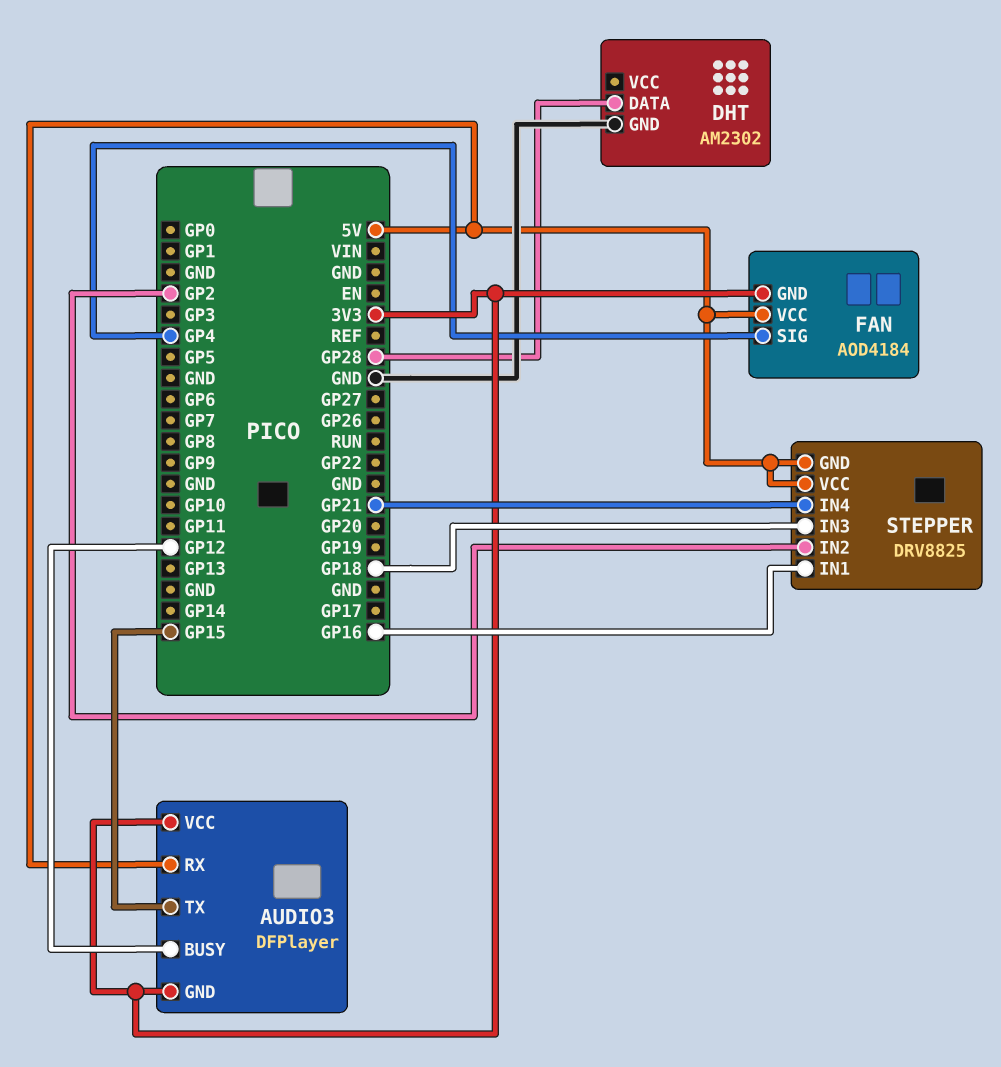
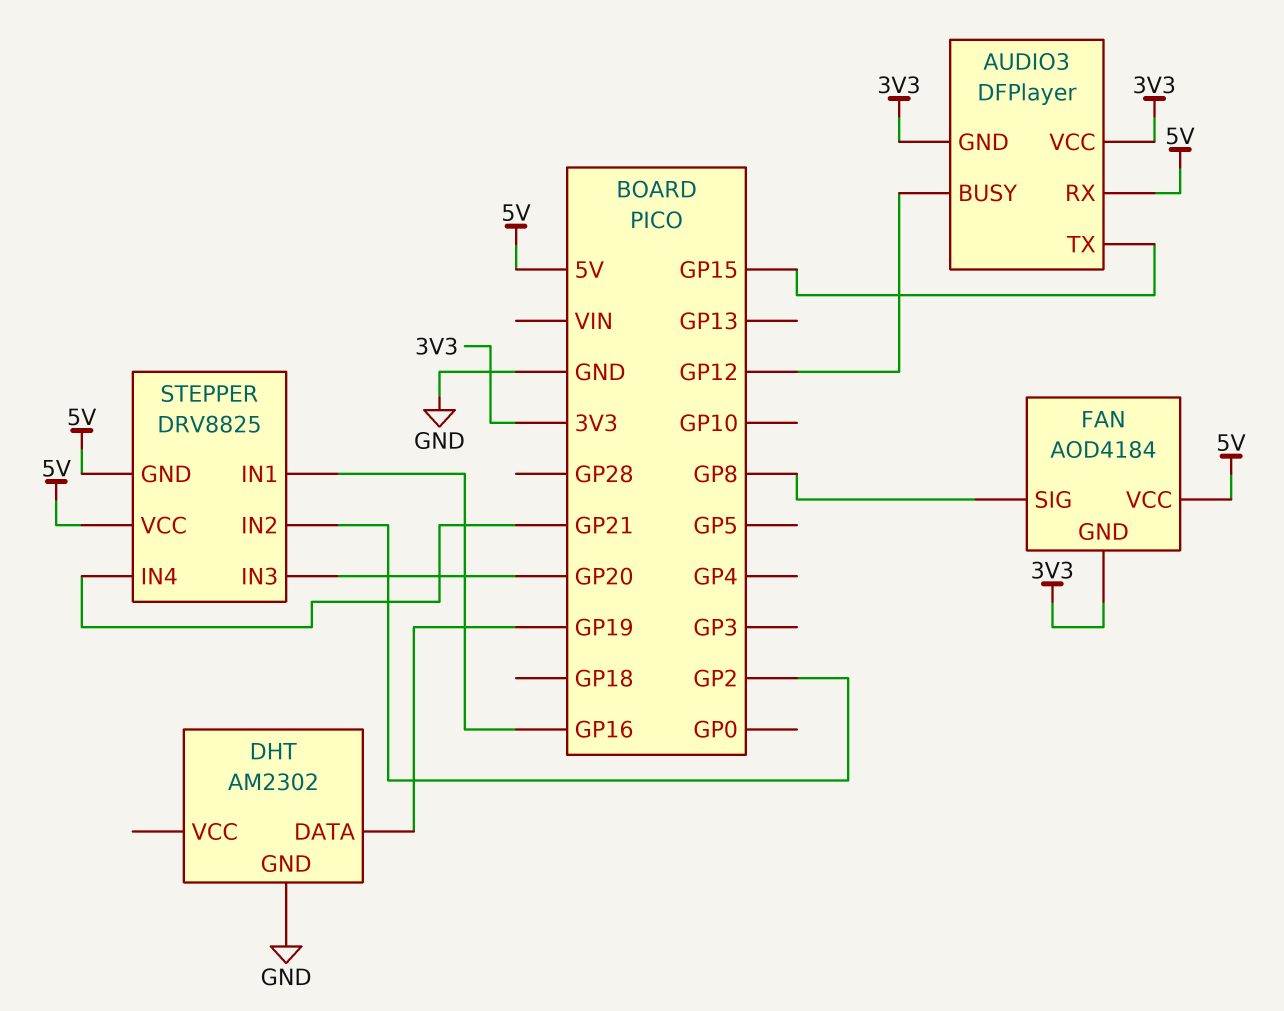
DHT pin DATA: GP28 -> GP19
FAN pin SIG: GP4 -> GP8
STEPPER pin IN3: GP18 -> GP20

